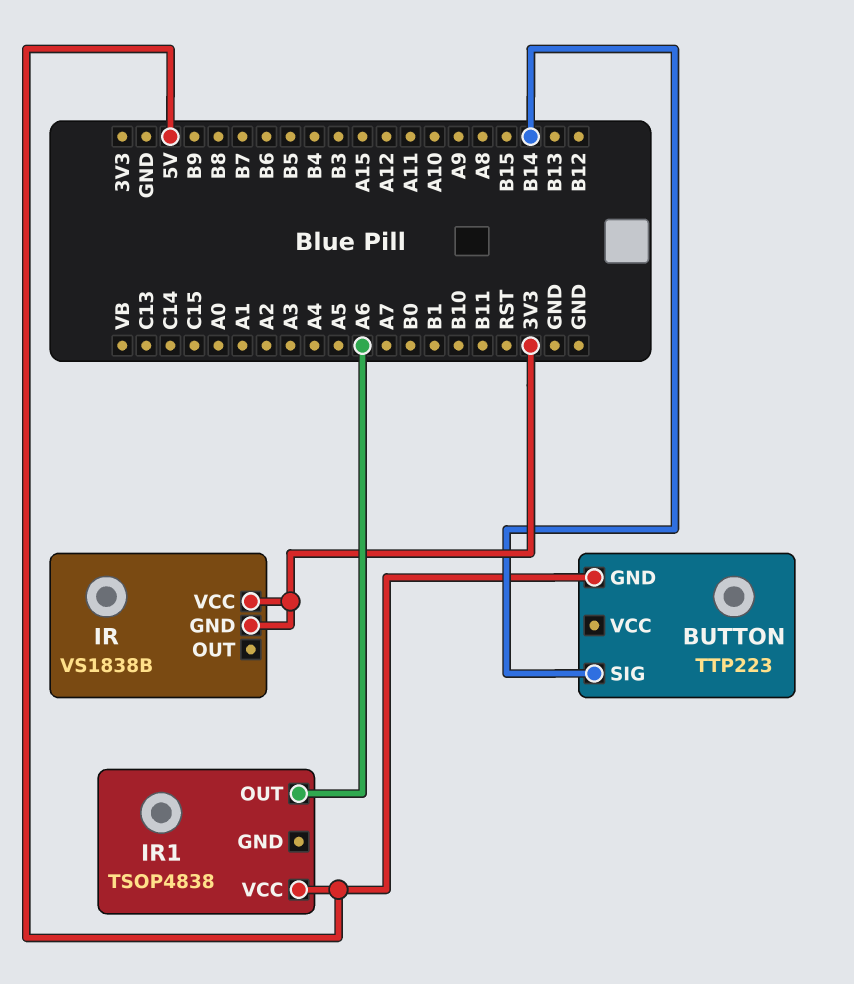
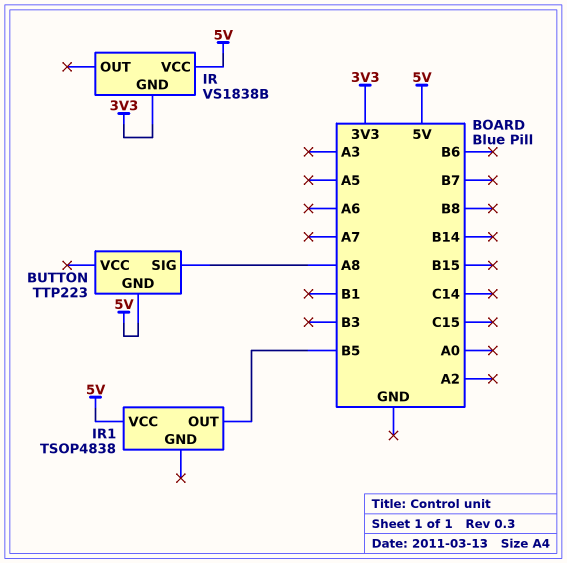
BUTTON pin SIG: B14 -> A8
IR pin VCC: 3V3 -> 5V
IR1 pin OUT: A6 -> B5

